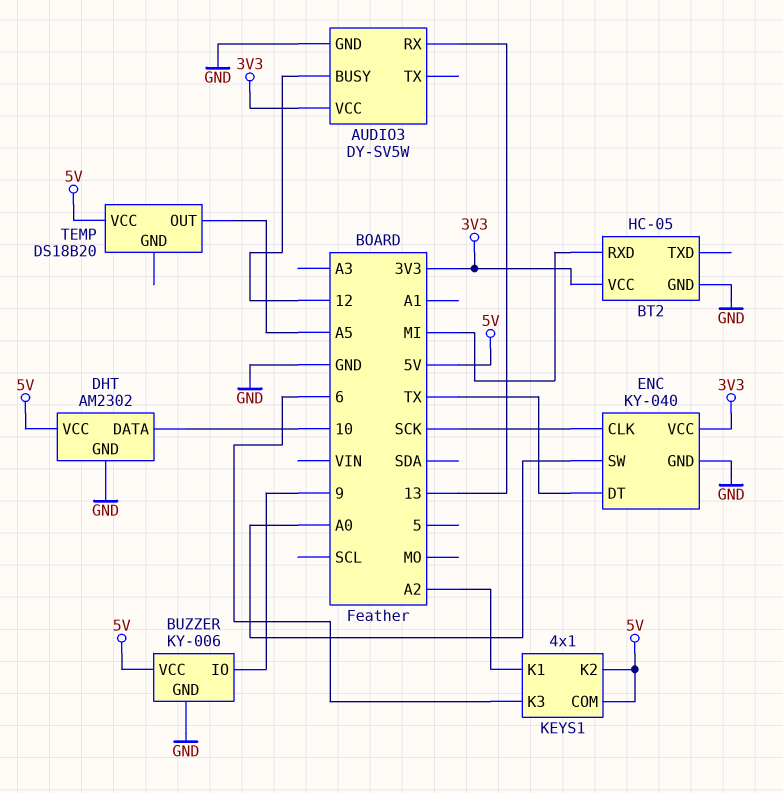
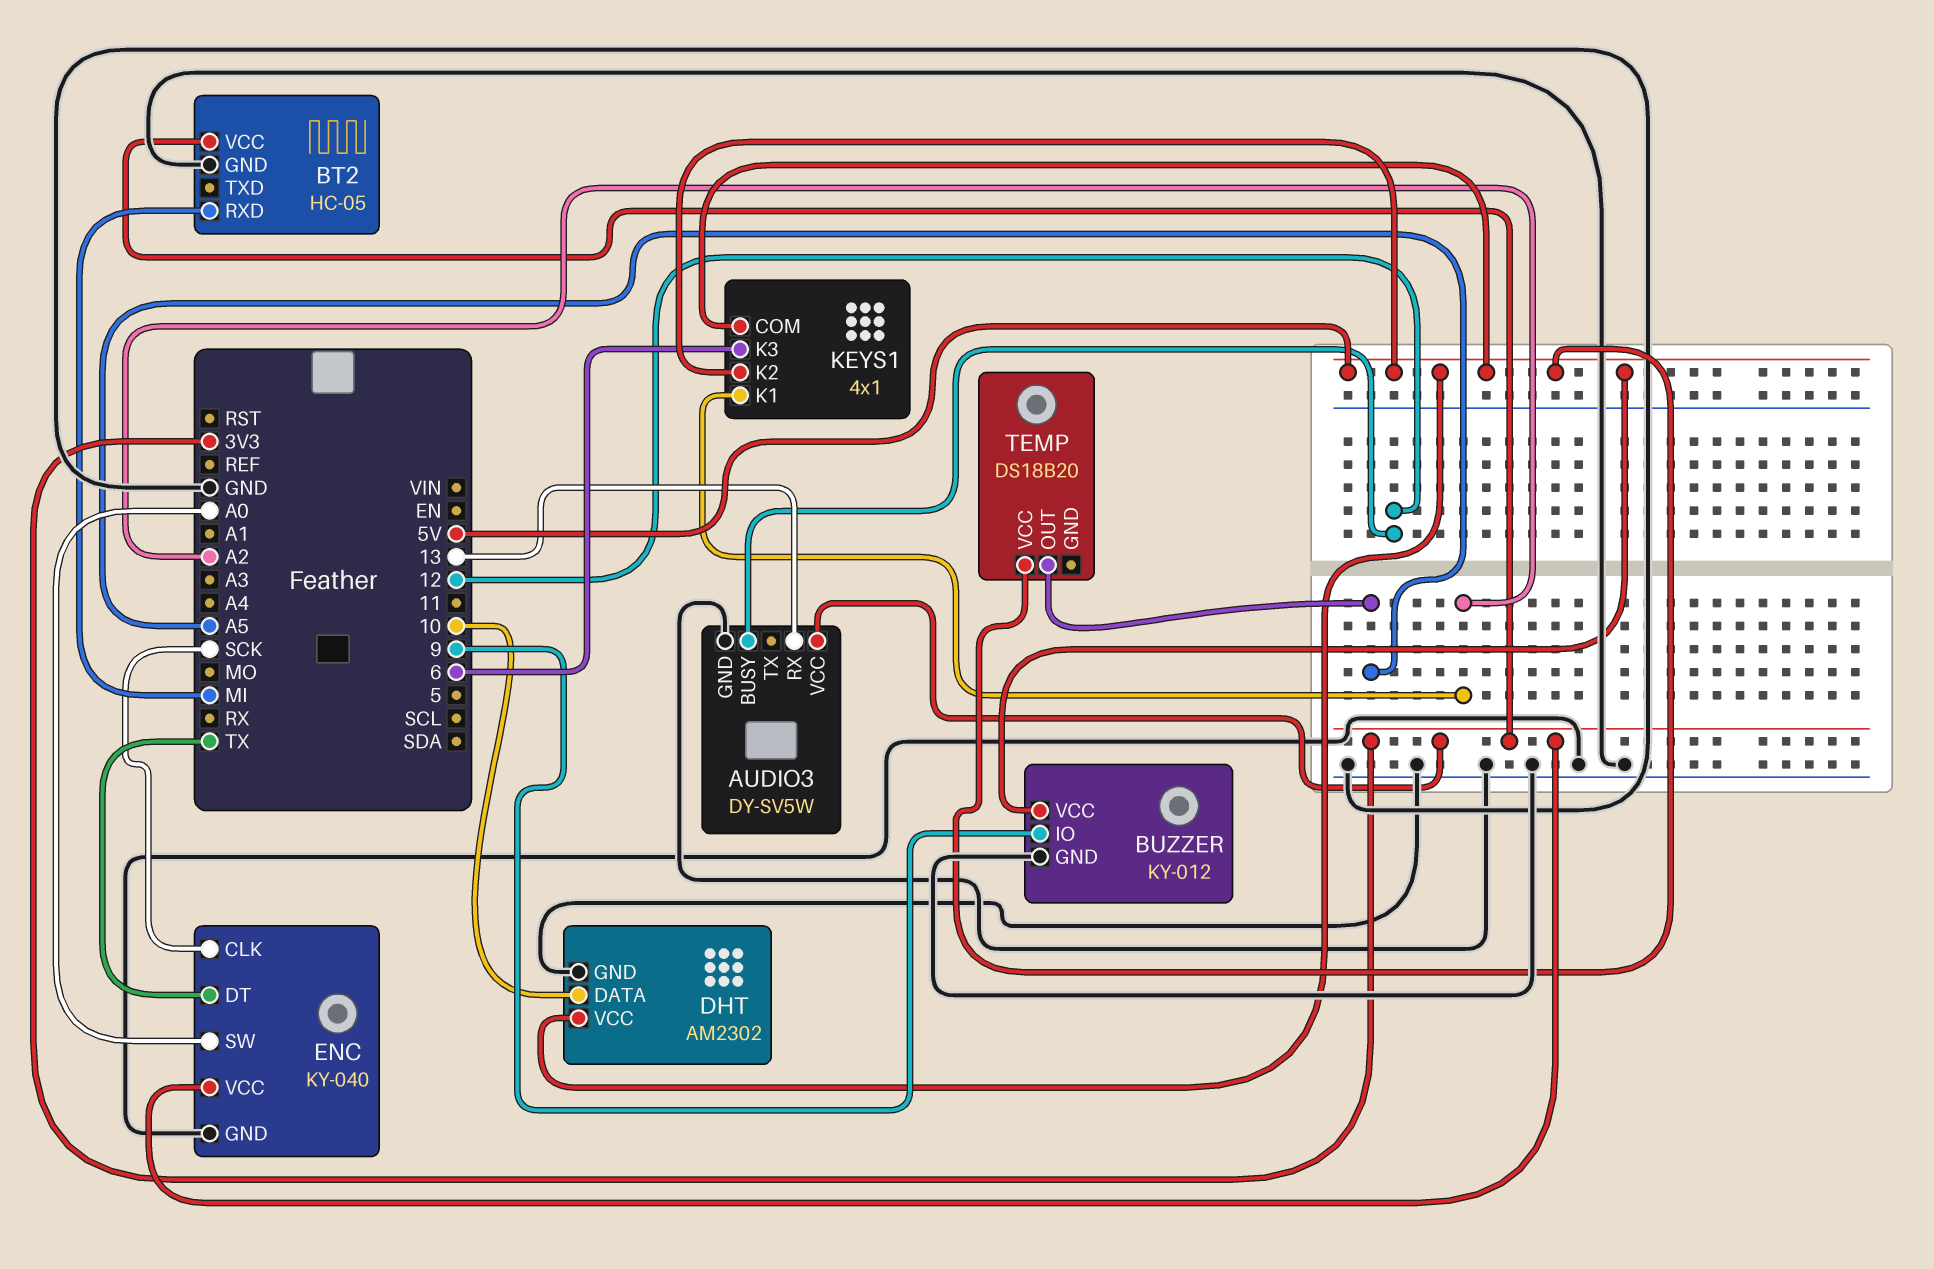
BUZZER: KY-006 -> KY-012

